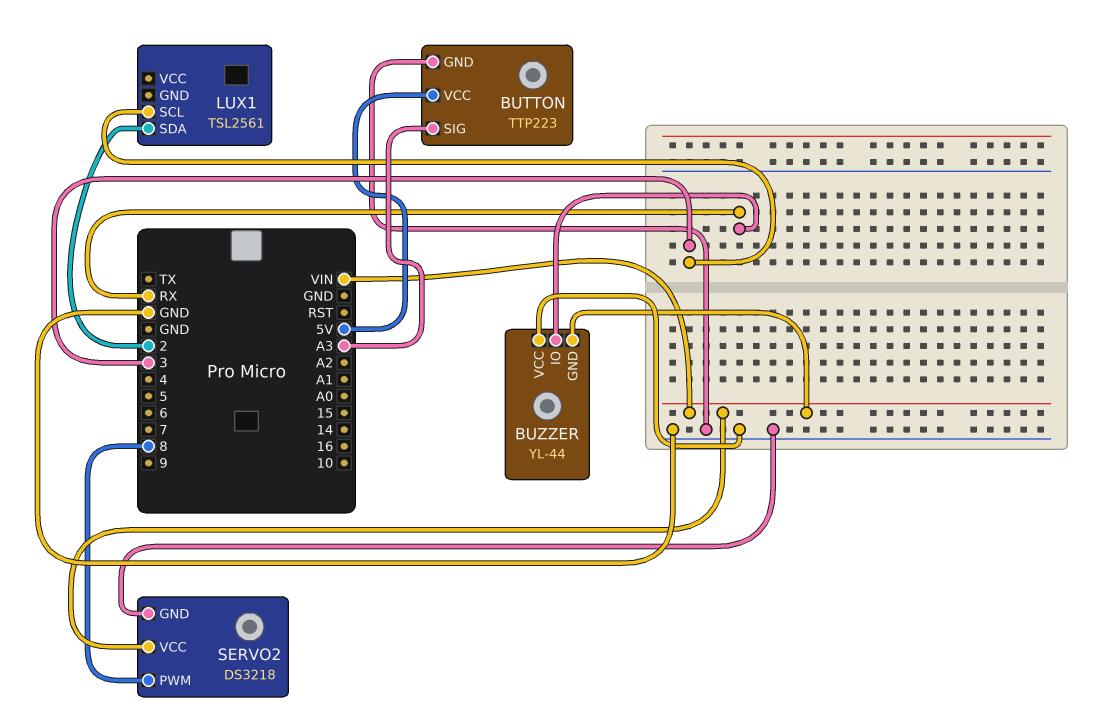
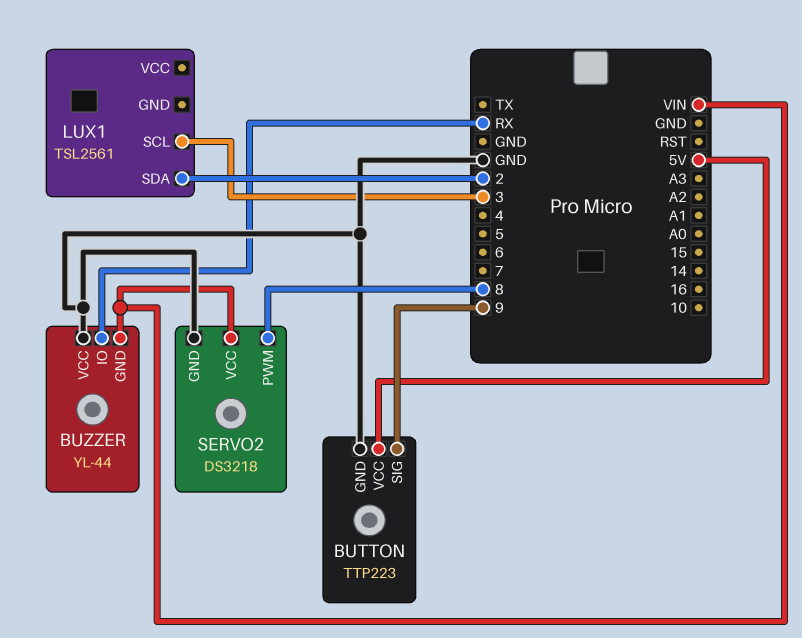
BUTTON pin SIG: A3 -> 9

